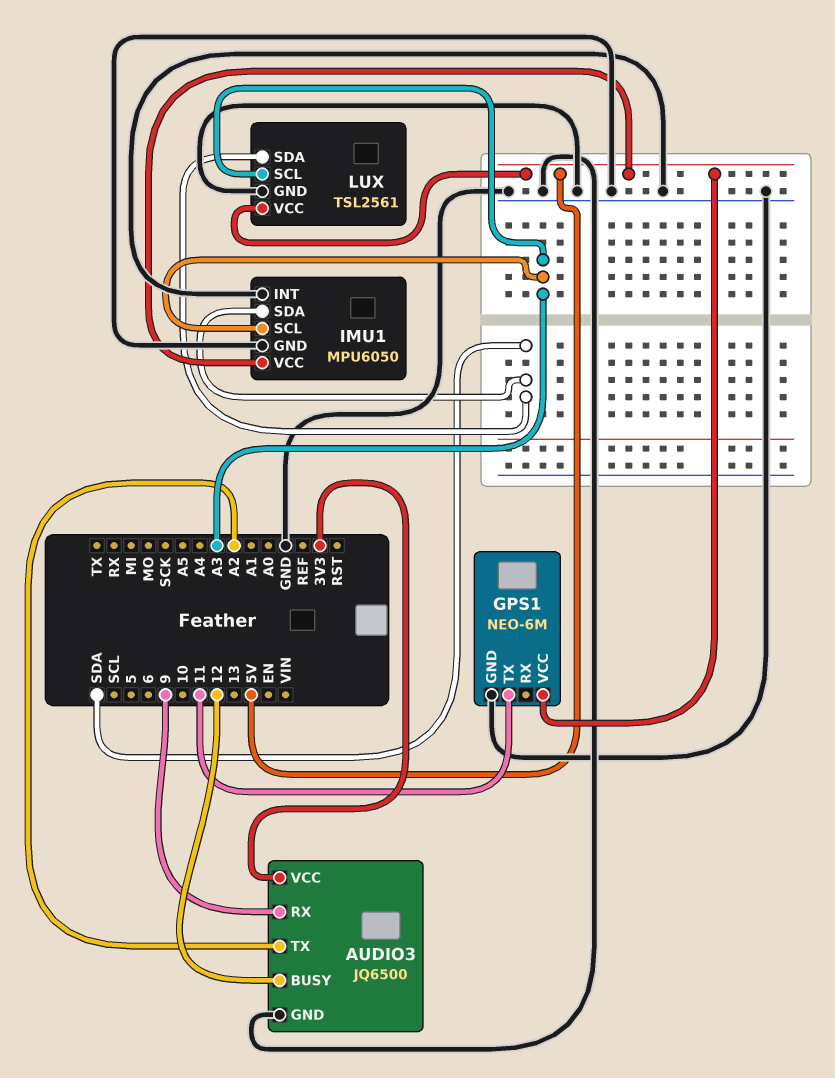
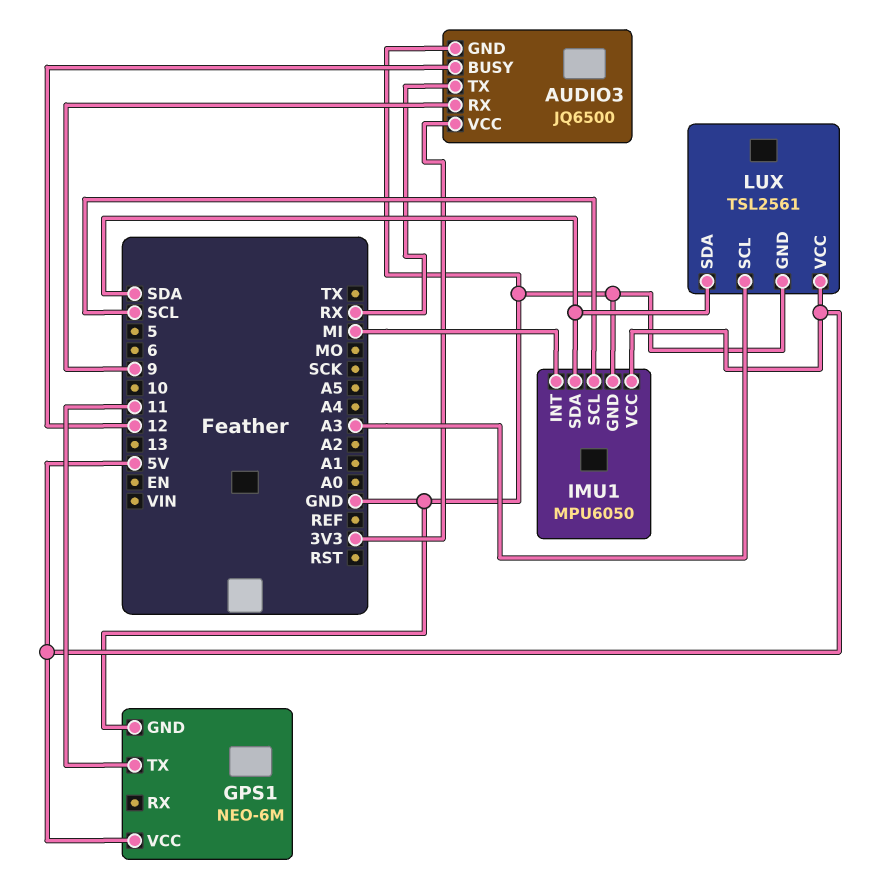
AUDIO3 pin TX: A2 -> RX
IMU1 pin INT: GND -> MI
IMU1 pin SCL: A3 -> SCL

